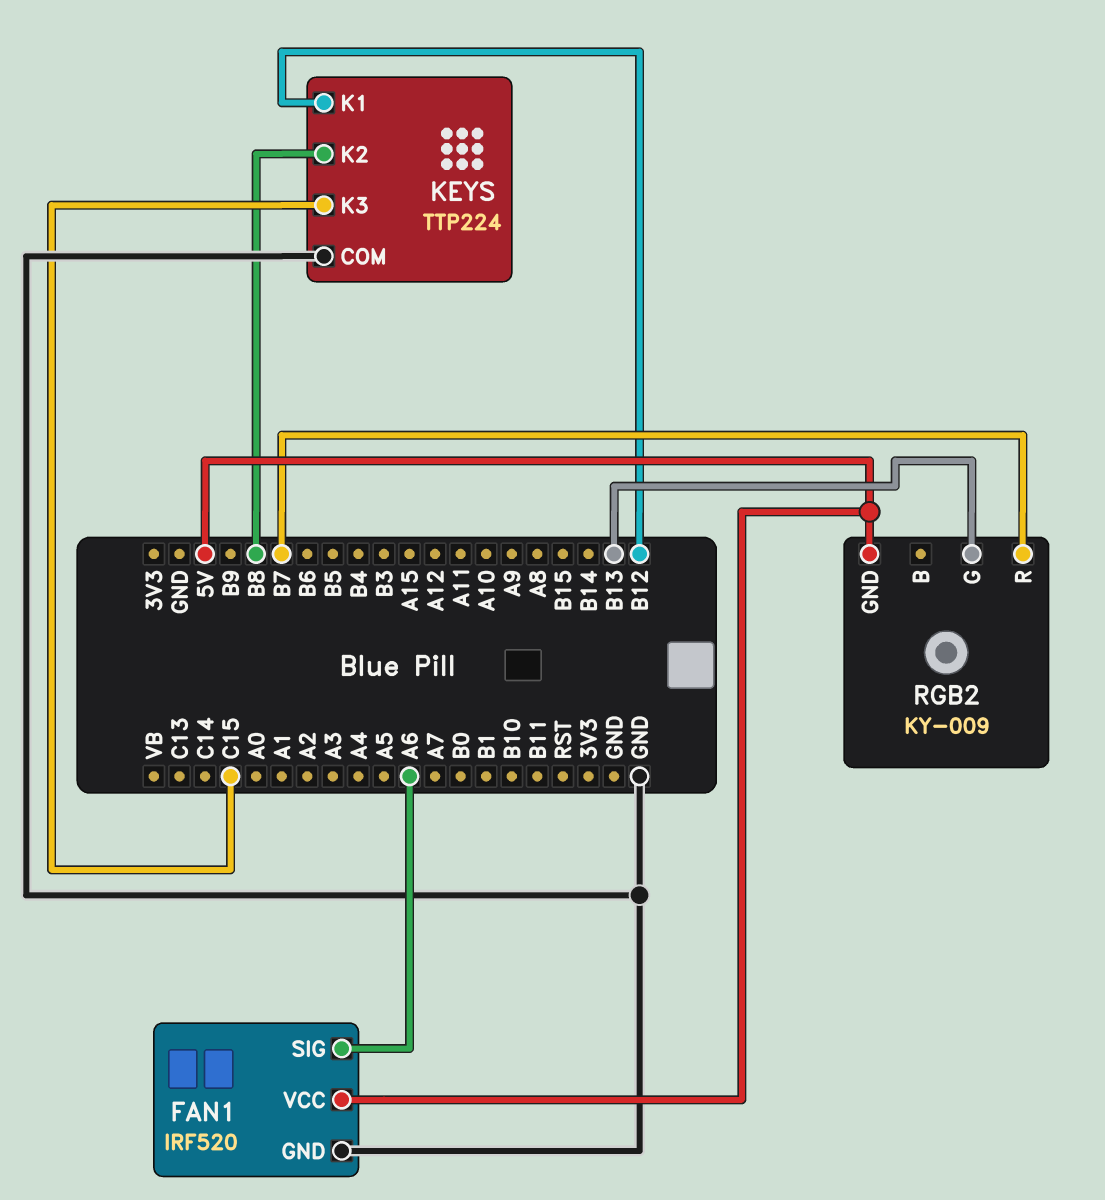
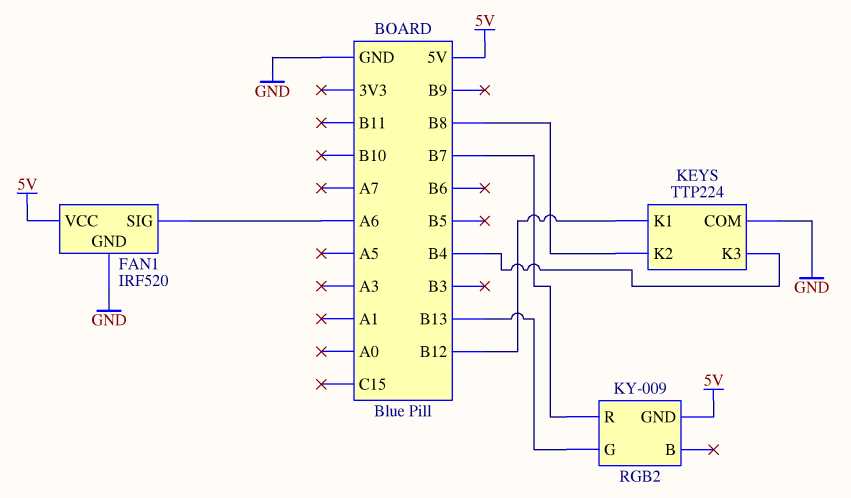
KEYS pin K3: C15 -> B4

